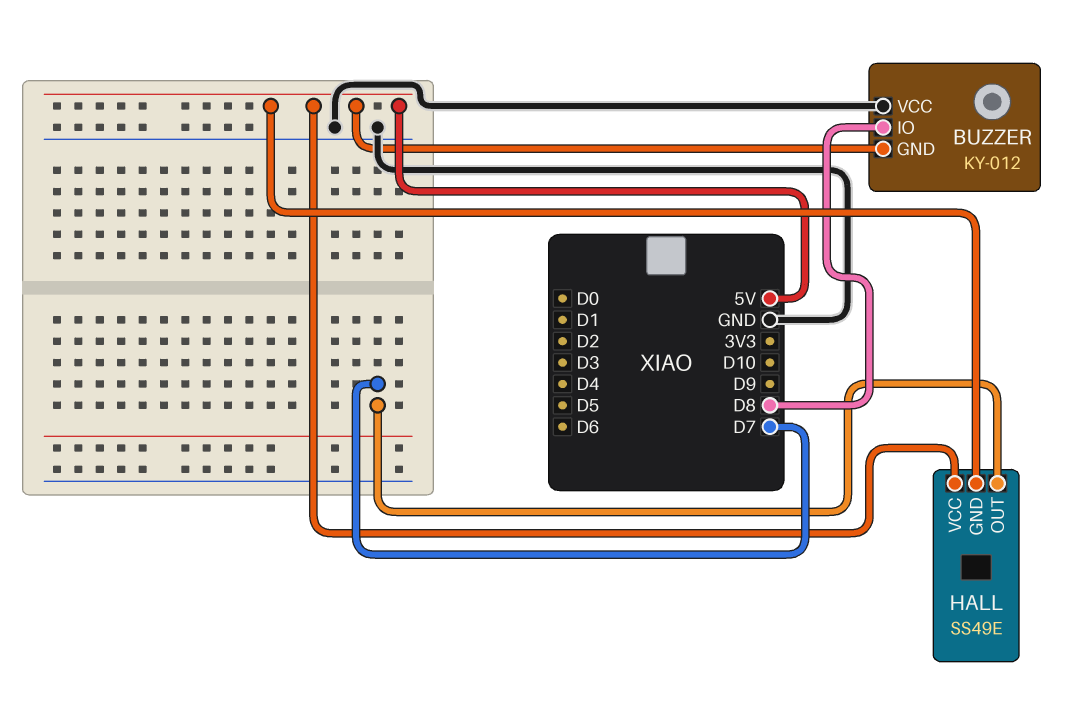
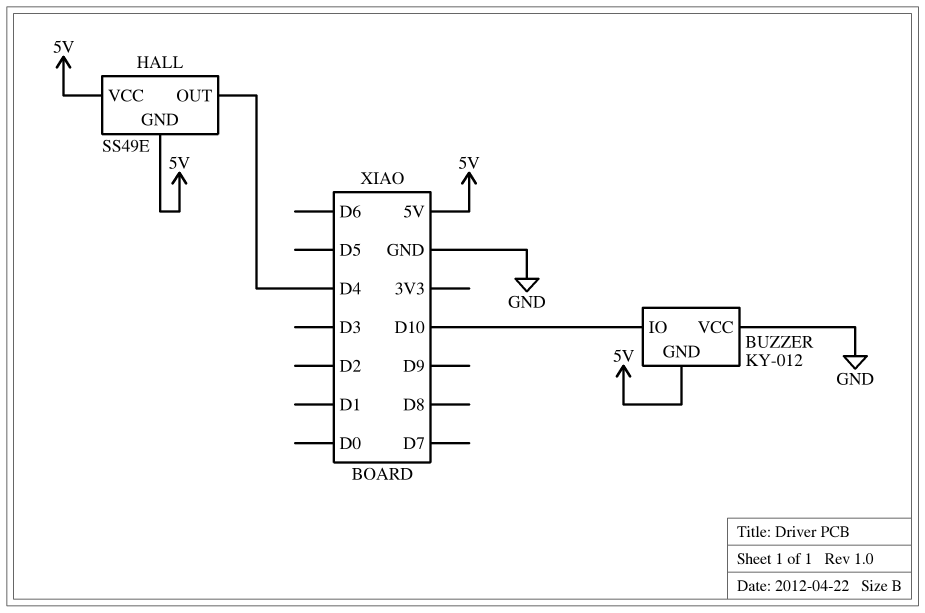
BUZZER pin IO: D8 -> D10
HALL pin OUT: D7 -> D4

